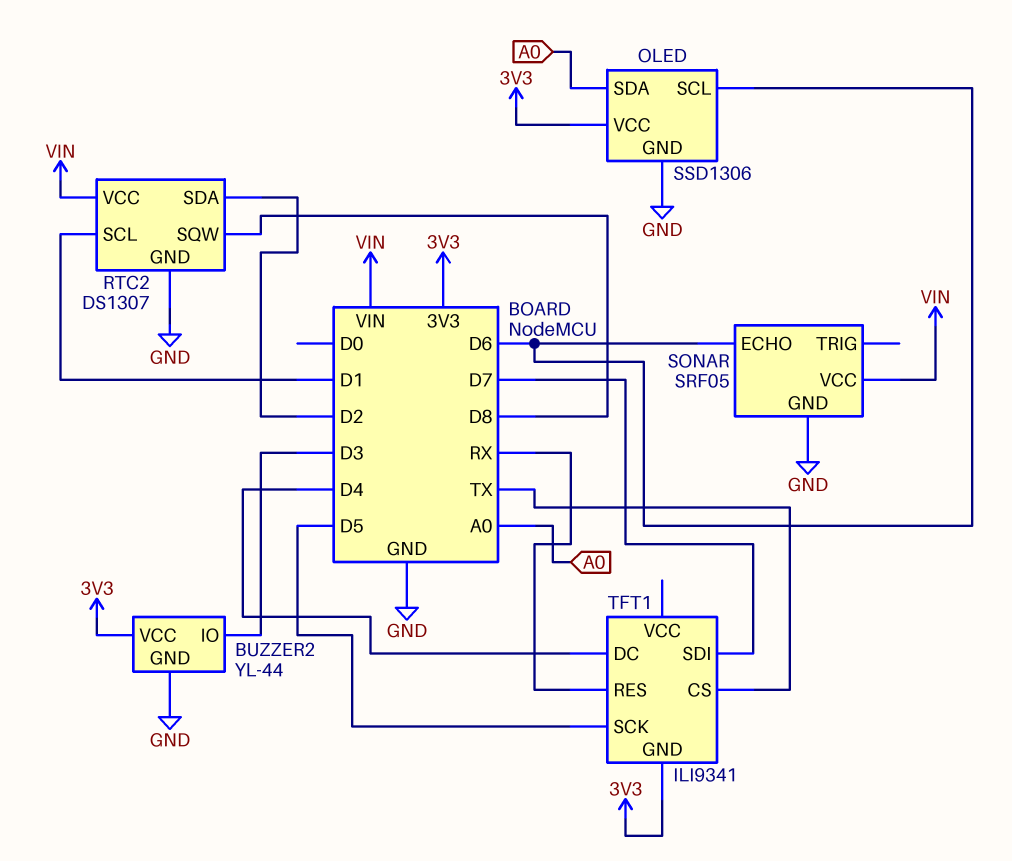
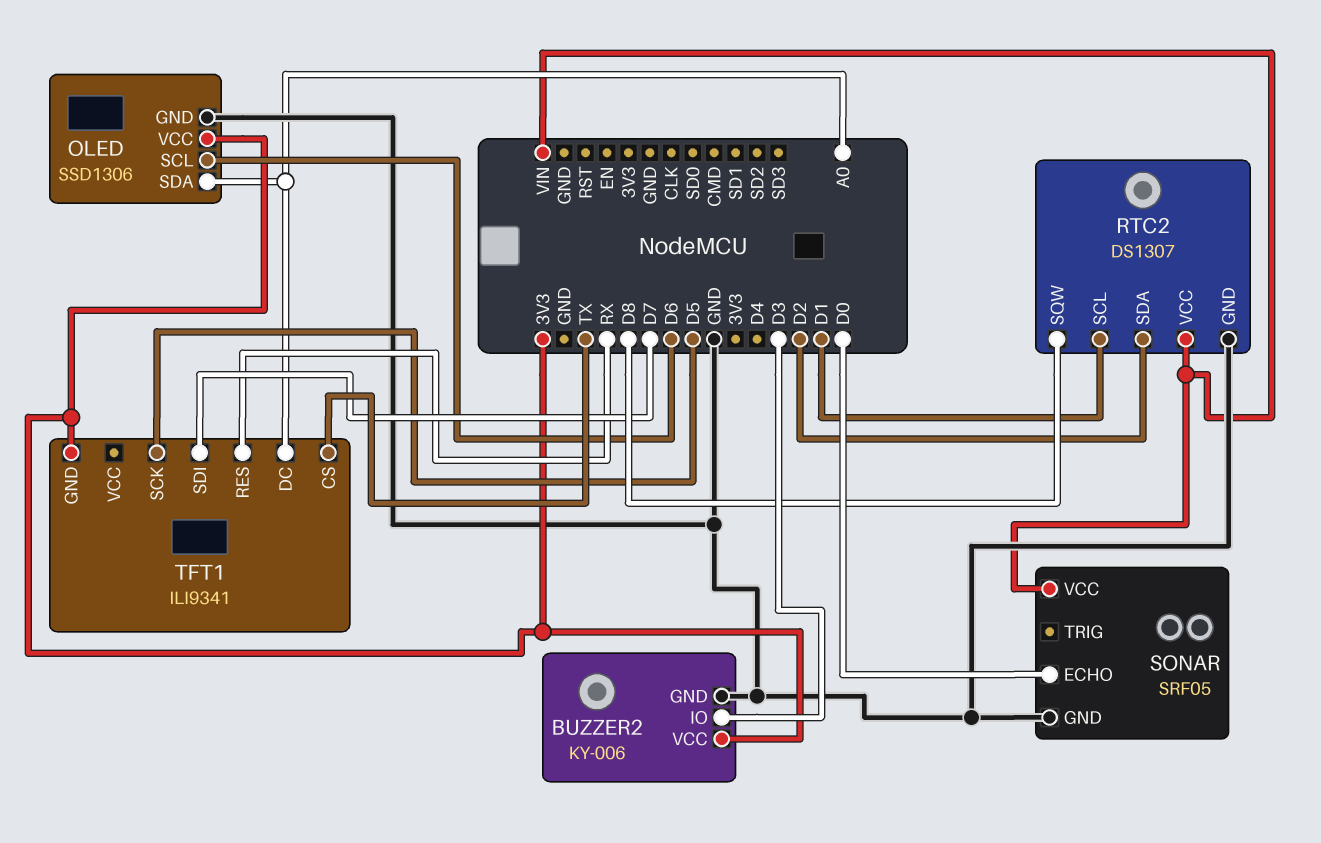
BUZZER2: YL-44 -> KY-006
SONAR pin ECHO: D6 -> D0
TFT1 pin DC: D4 -> A0

